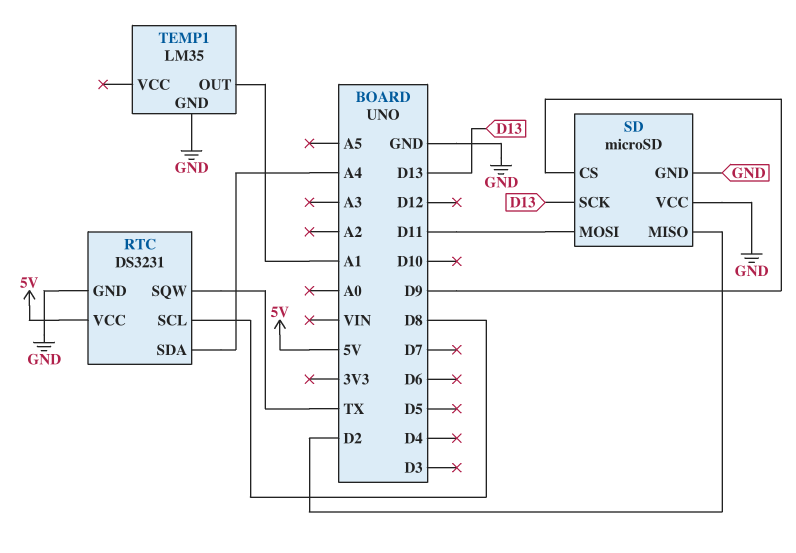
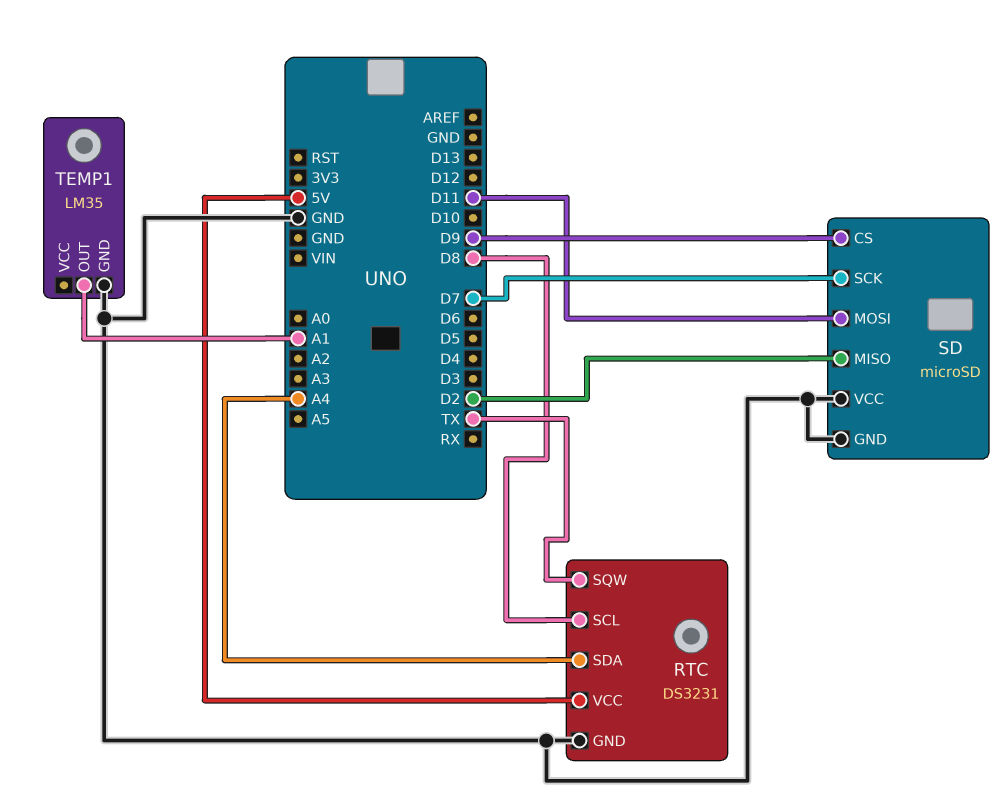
SD pin SCK: D13 -> D7

